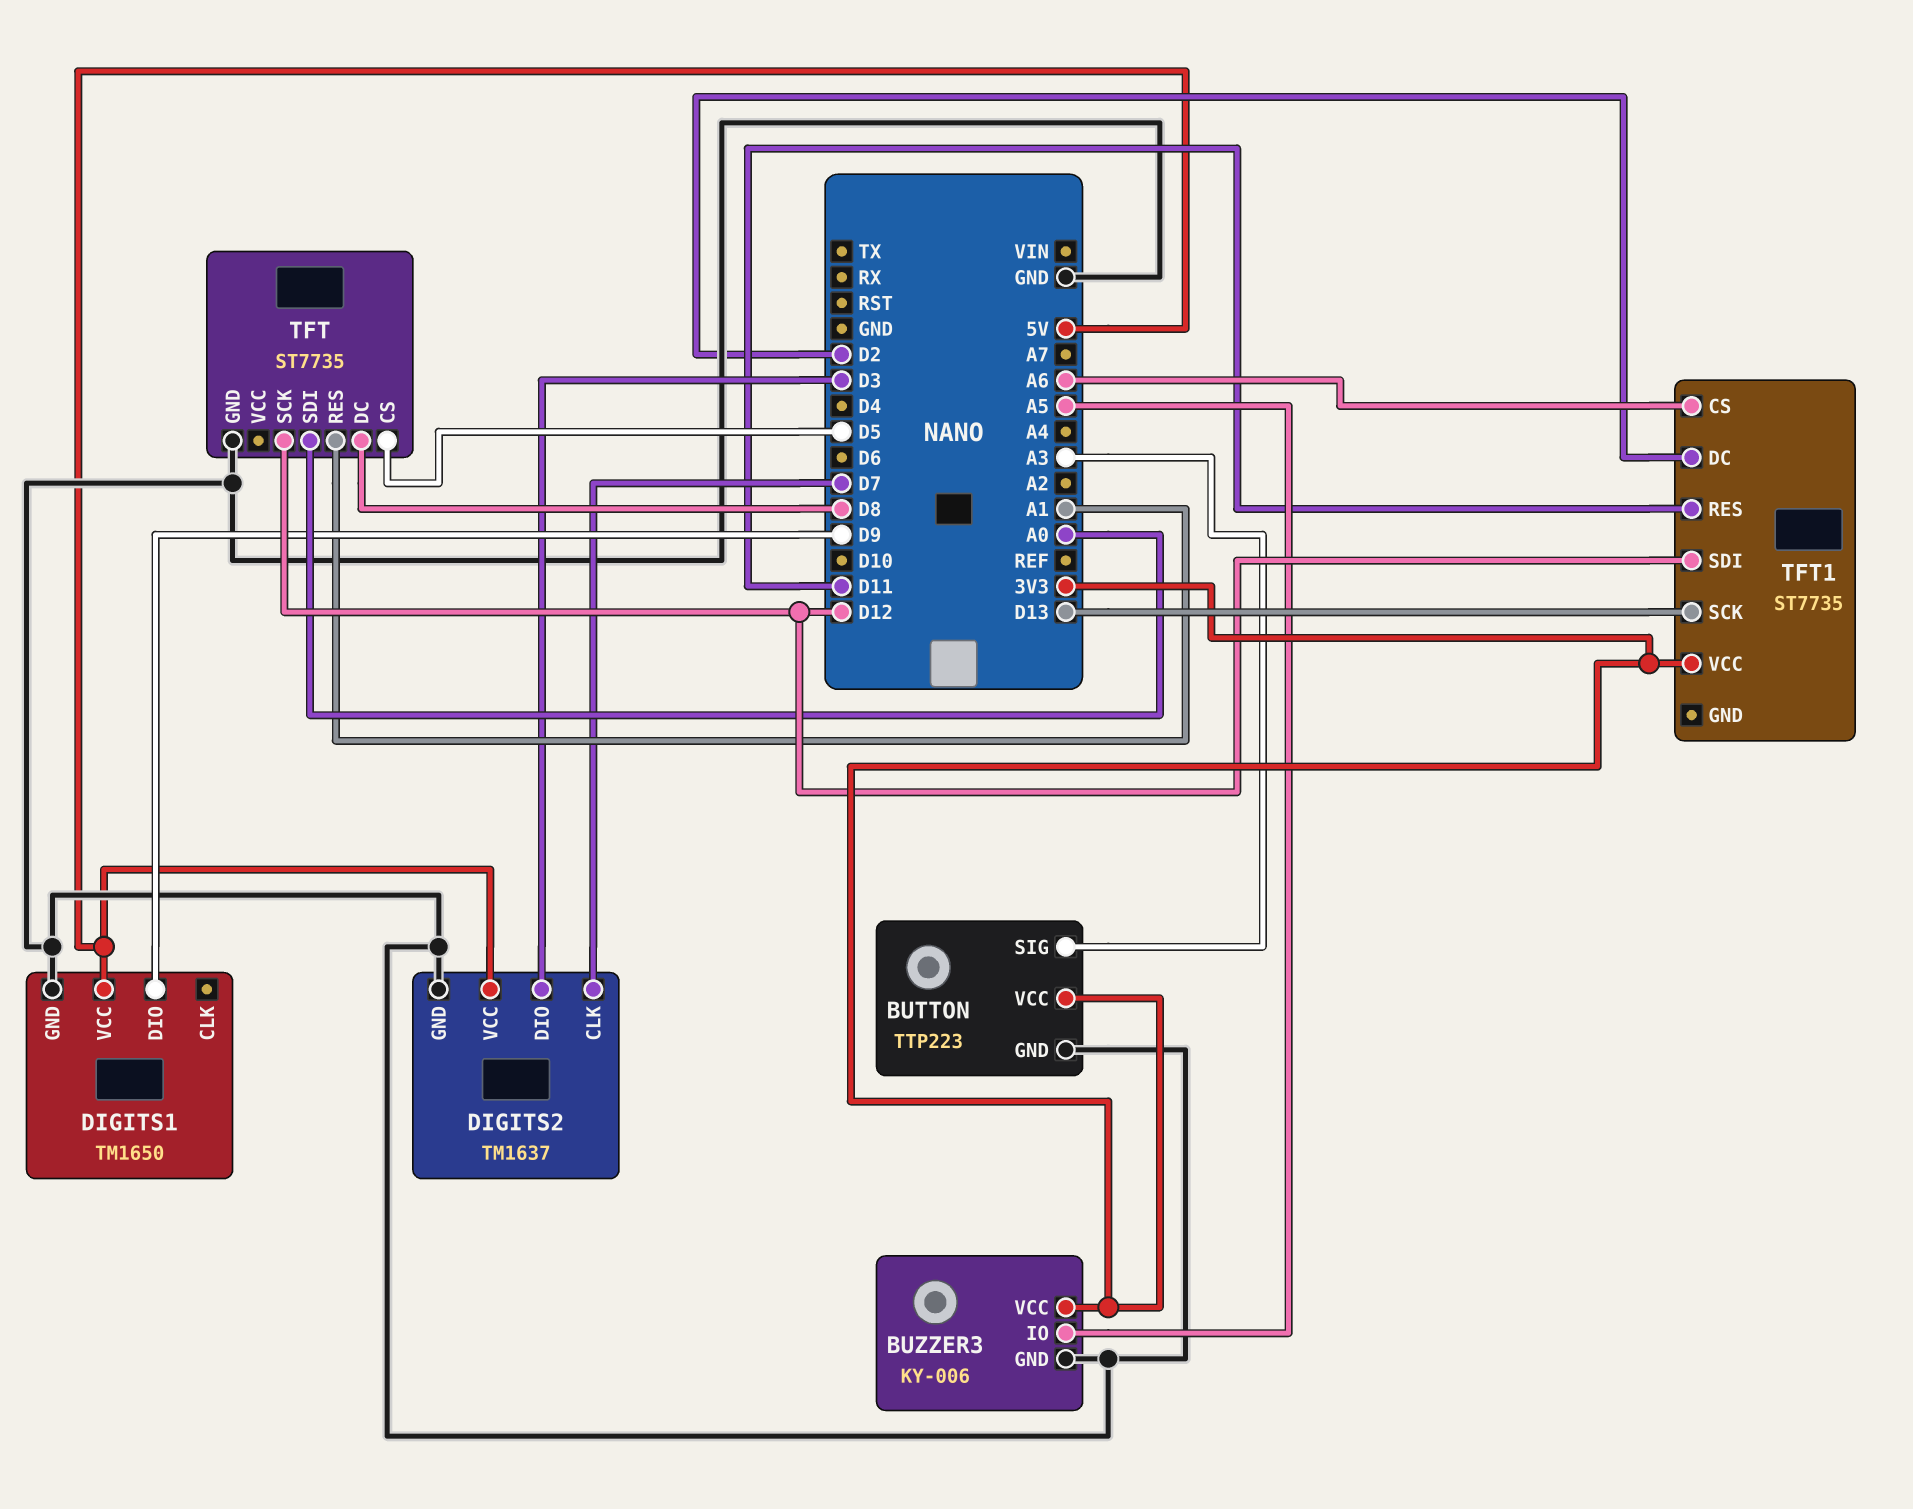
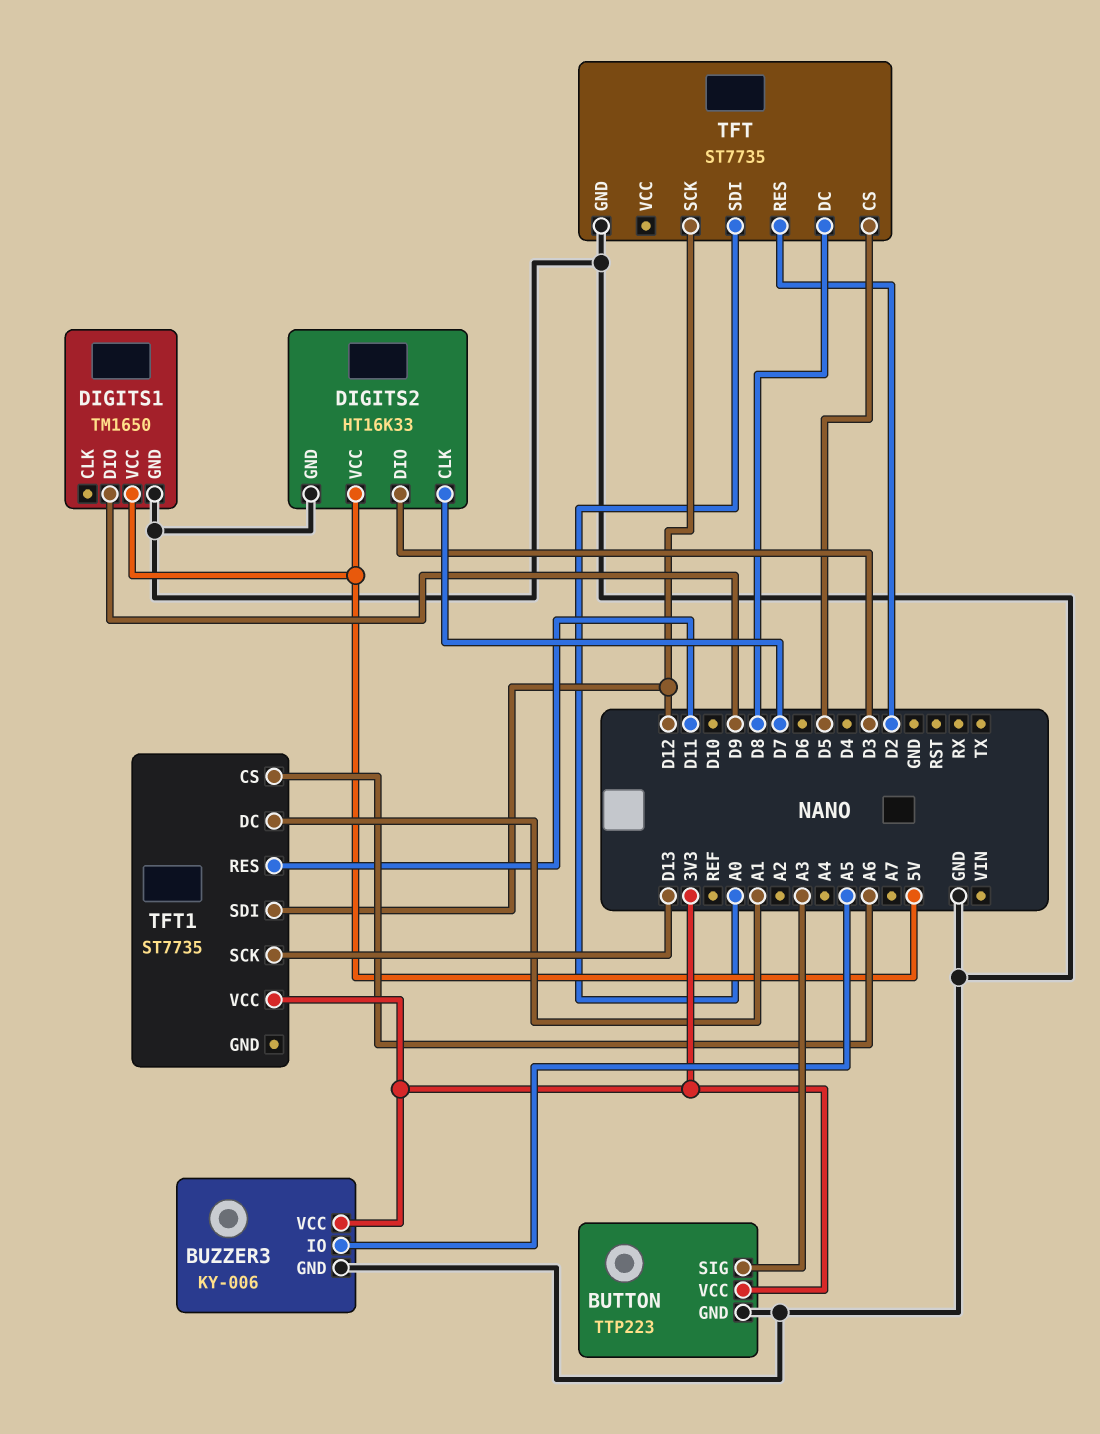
DIGITS2: TM1637 -> HT16K33
TFT pin RES: A1 -> D2
TFT1 pin DC: D2 -> A1

